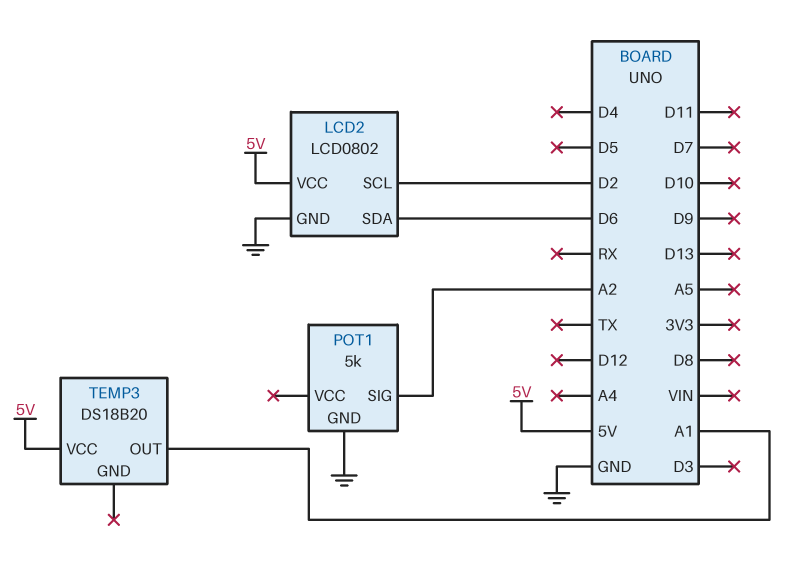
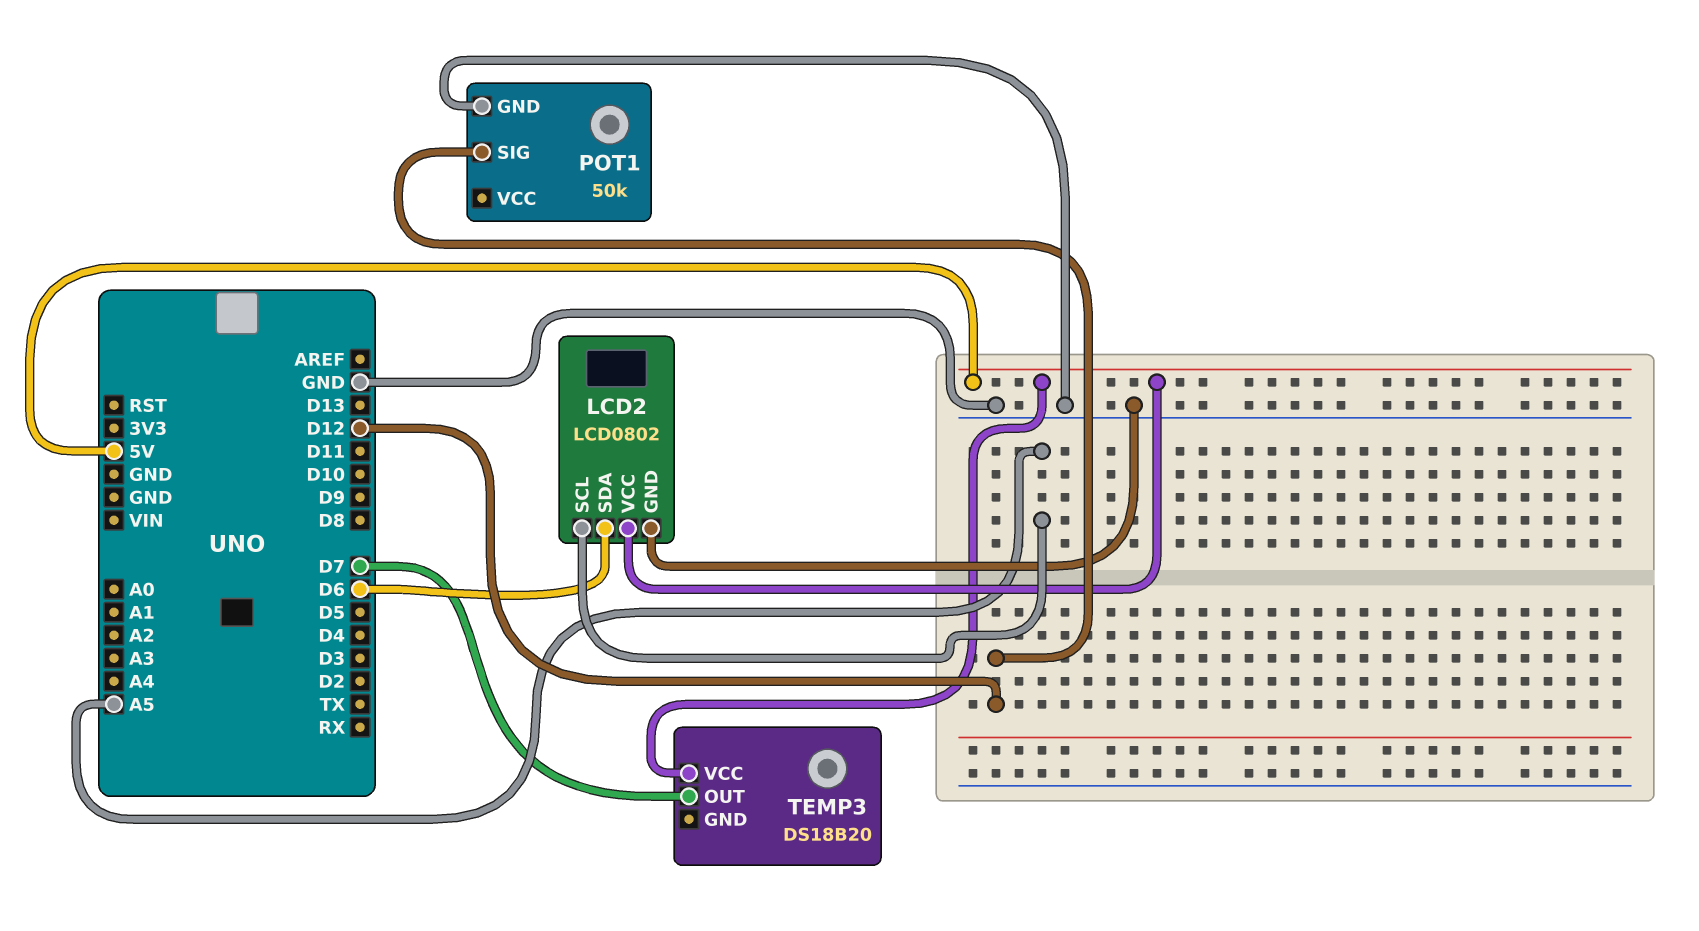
LCD2 pin SCL: D2 -> A5
POT1: 5k -> 50k
POT1 pin SIG: A2 -> D12
TEMP3 pin OUT: A1 -> D7

